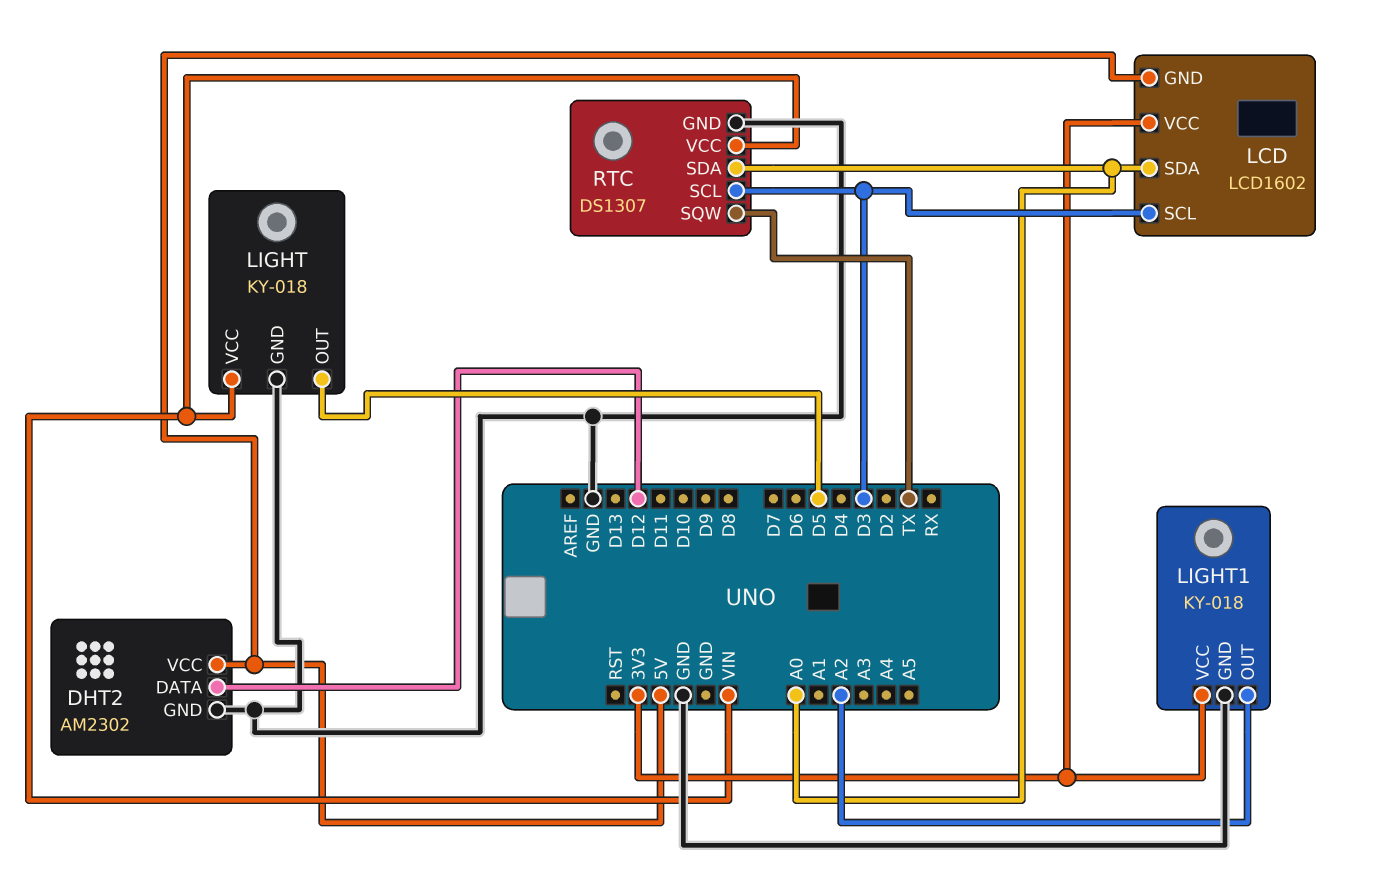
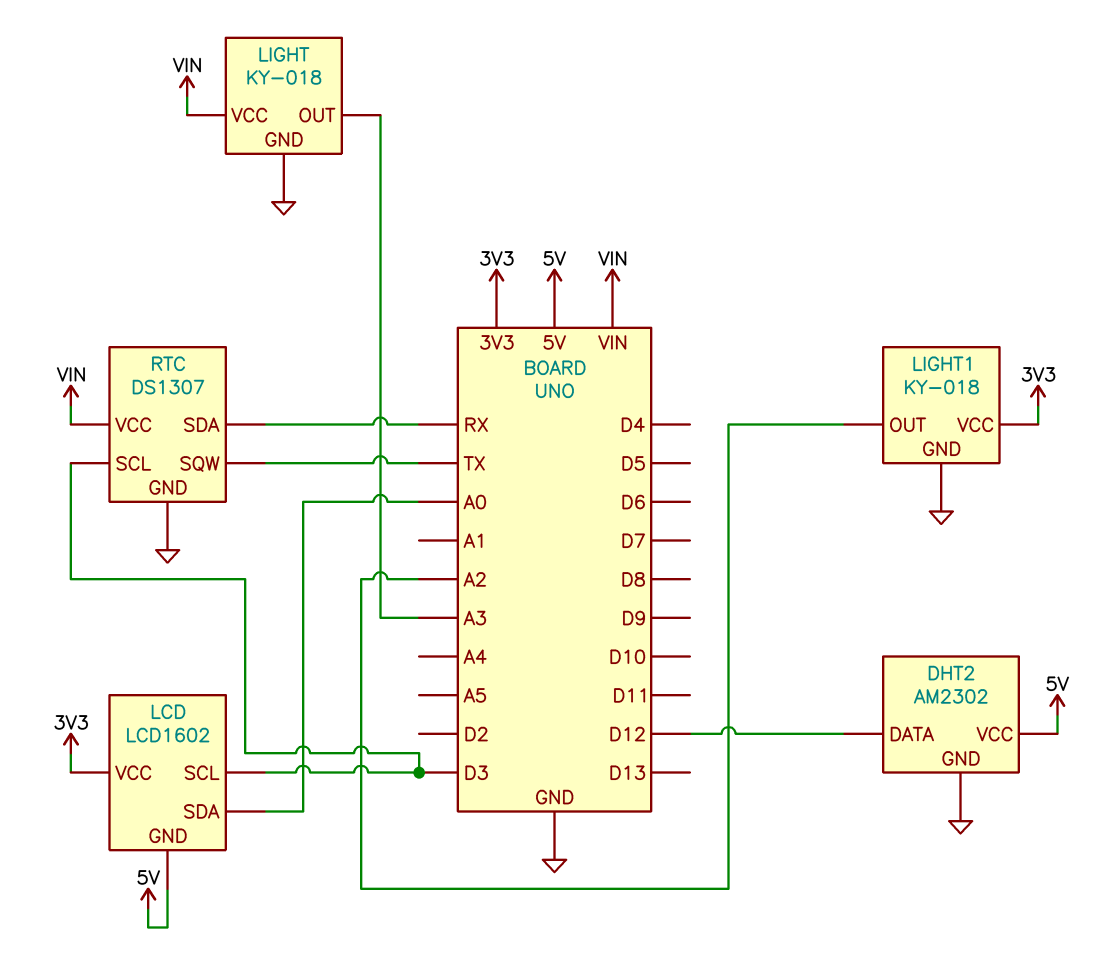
LIGHT pin OUT: D5 -> A3
RTC pin SDA: A0 -> RX

